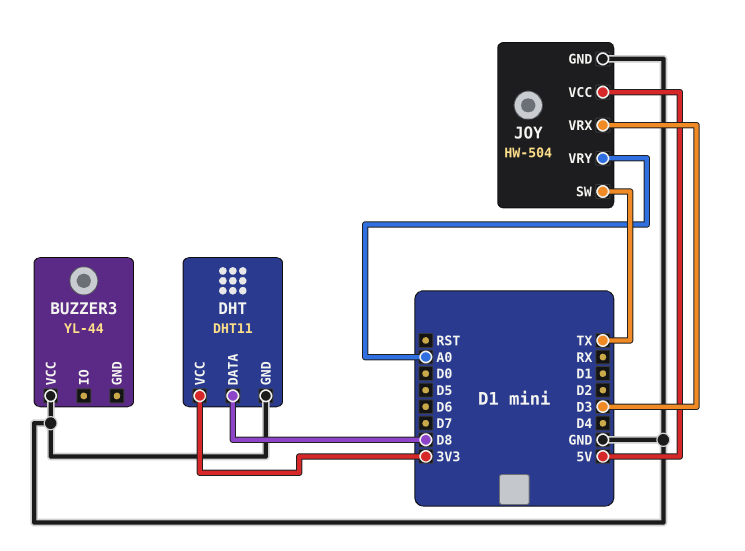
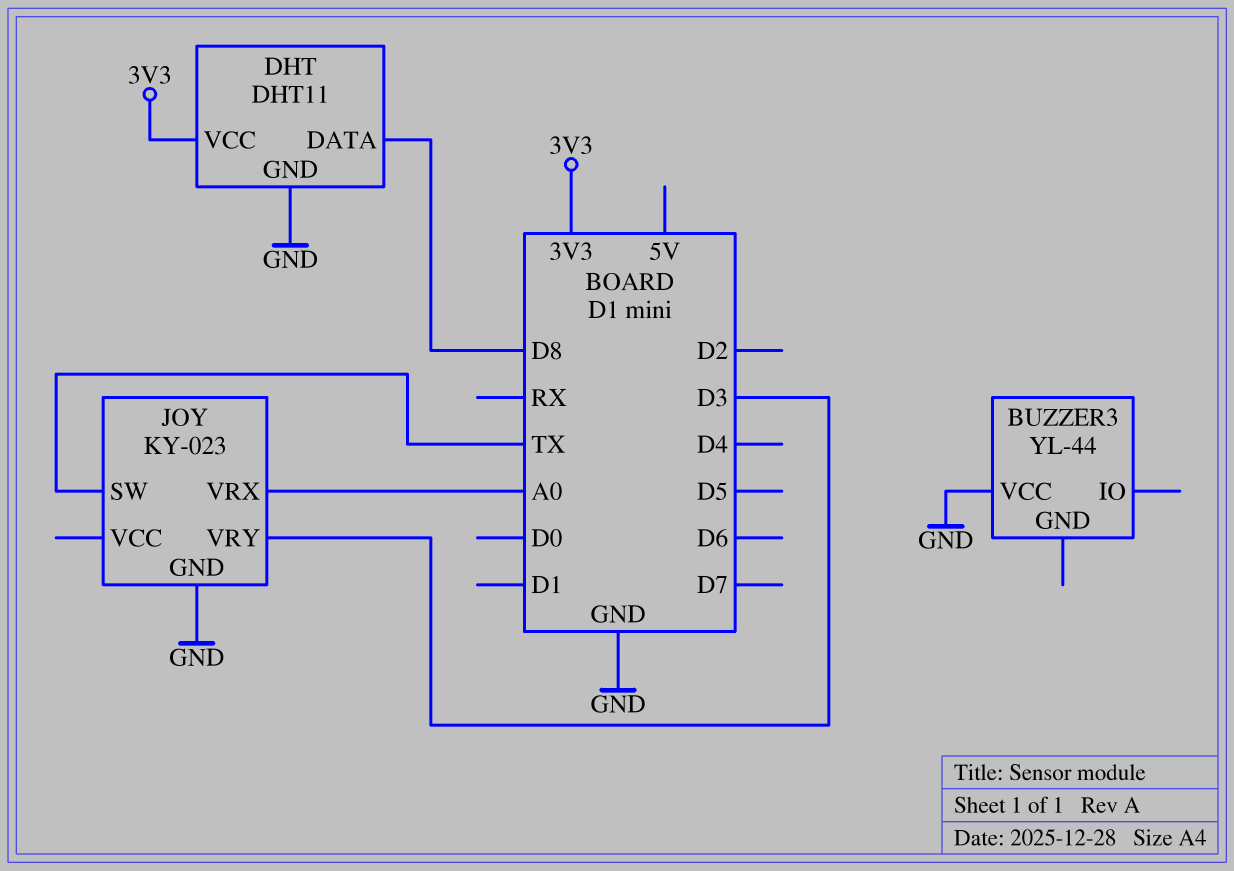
JOY: HW-504 -> KY-023
JOY pin VCC: 5V -> none
JOY pin VRX: D3 -> A0
JOY pin VRY: A0 -> D3

